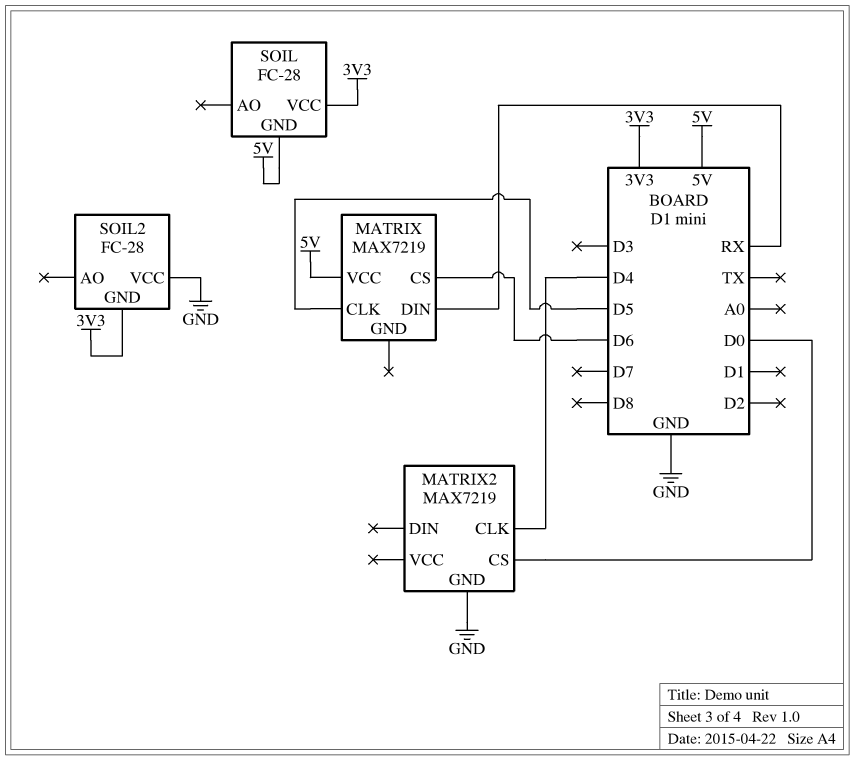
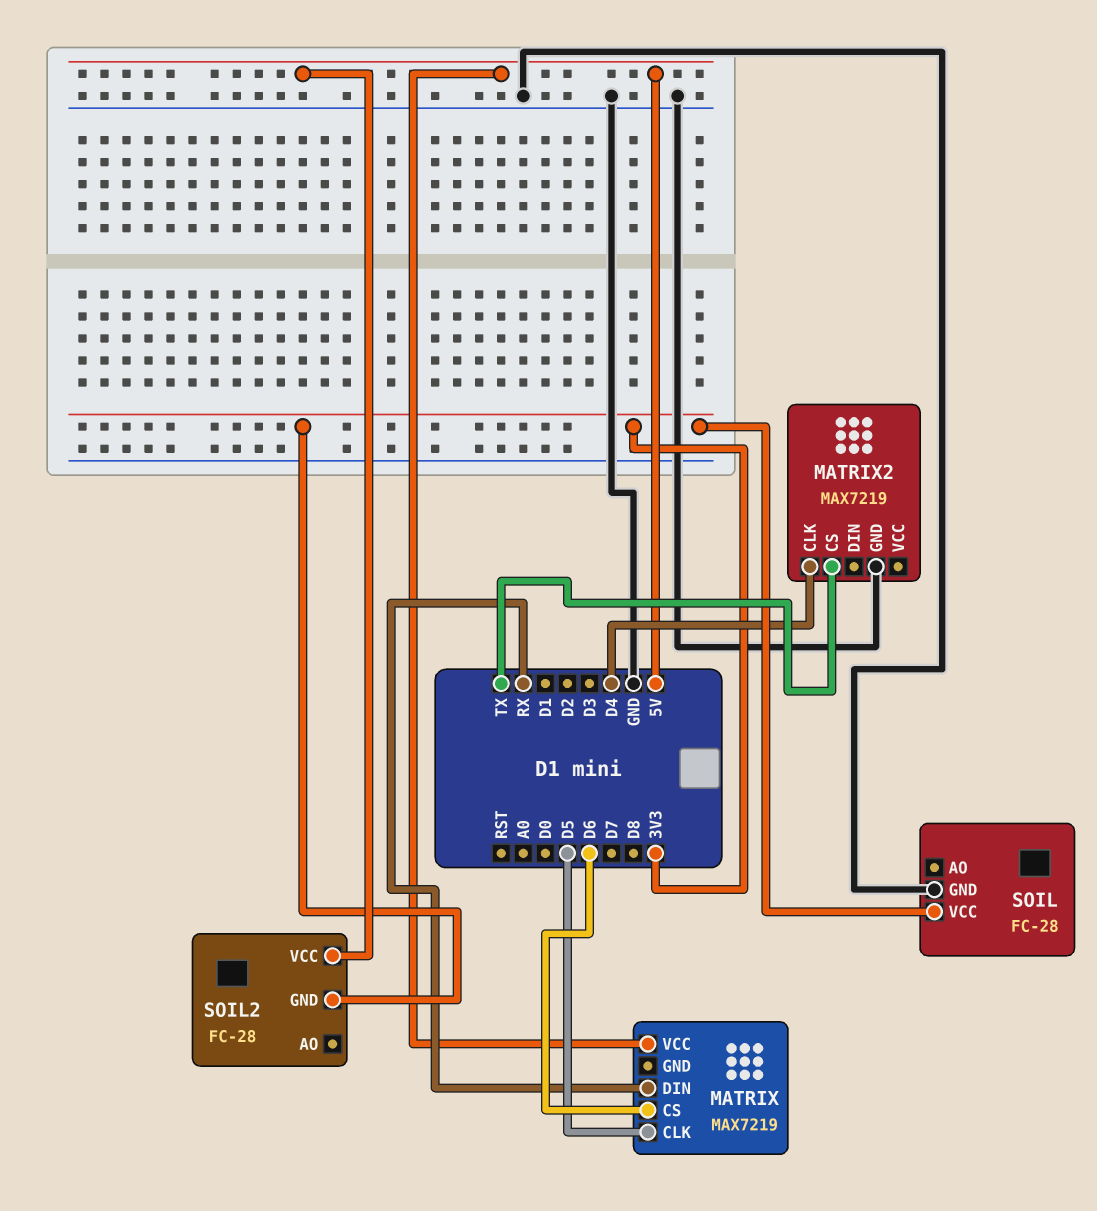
MATRIX2 pin CS: D0 -> TX
SOIL pin GND: 5V -> GND
SOIL2 pin VCC: GND -> 5V

